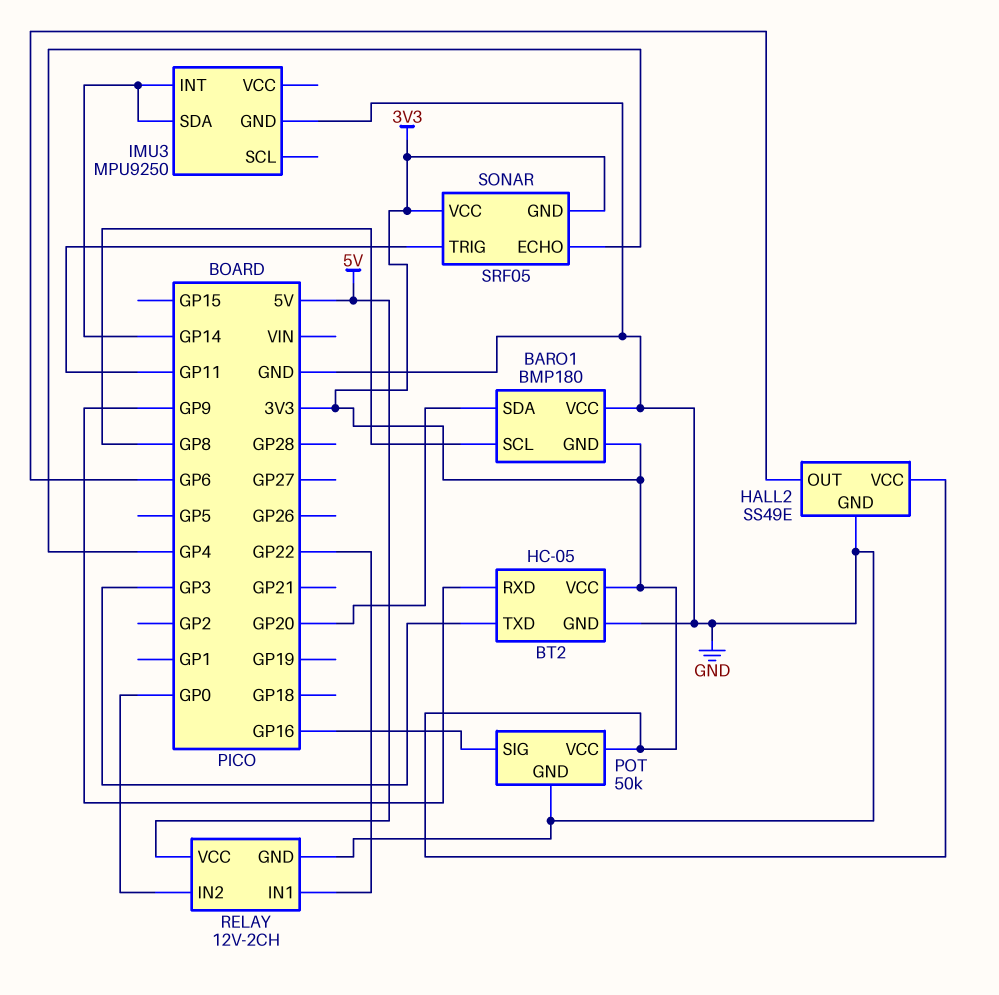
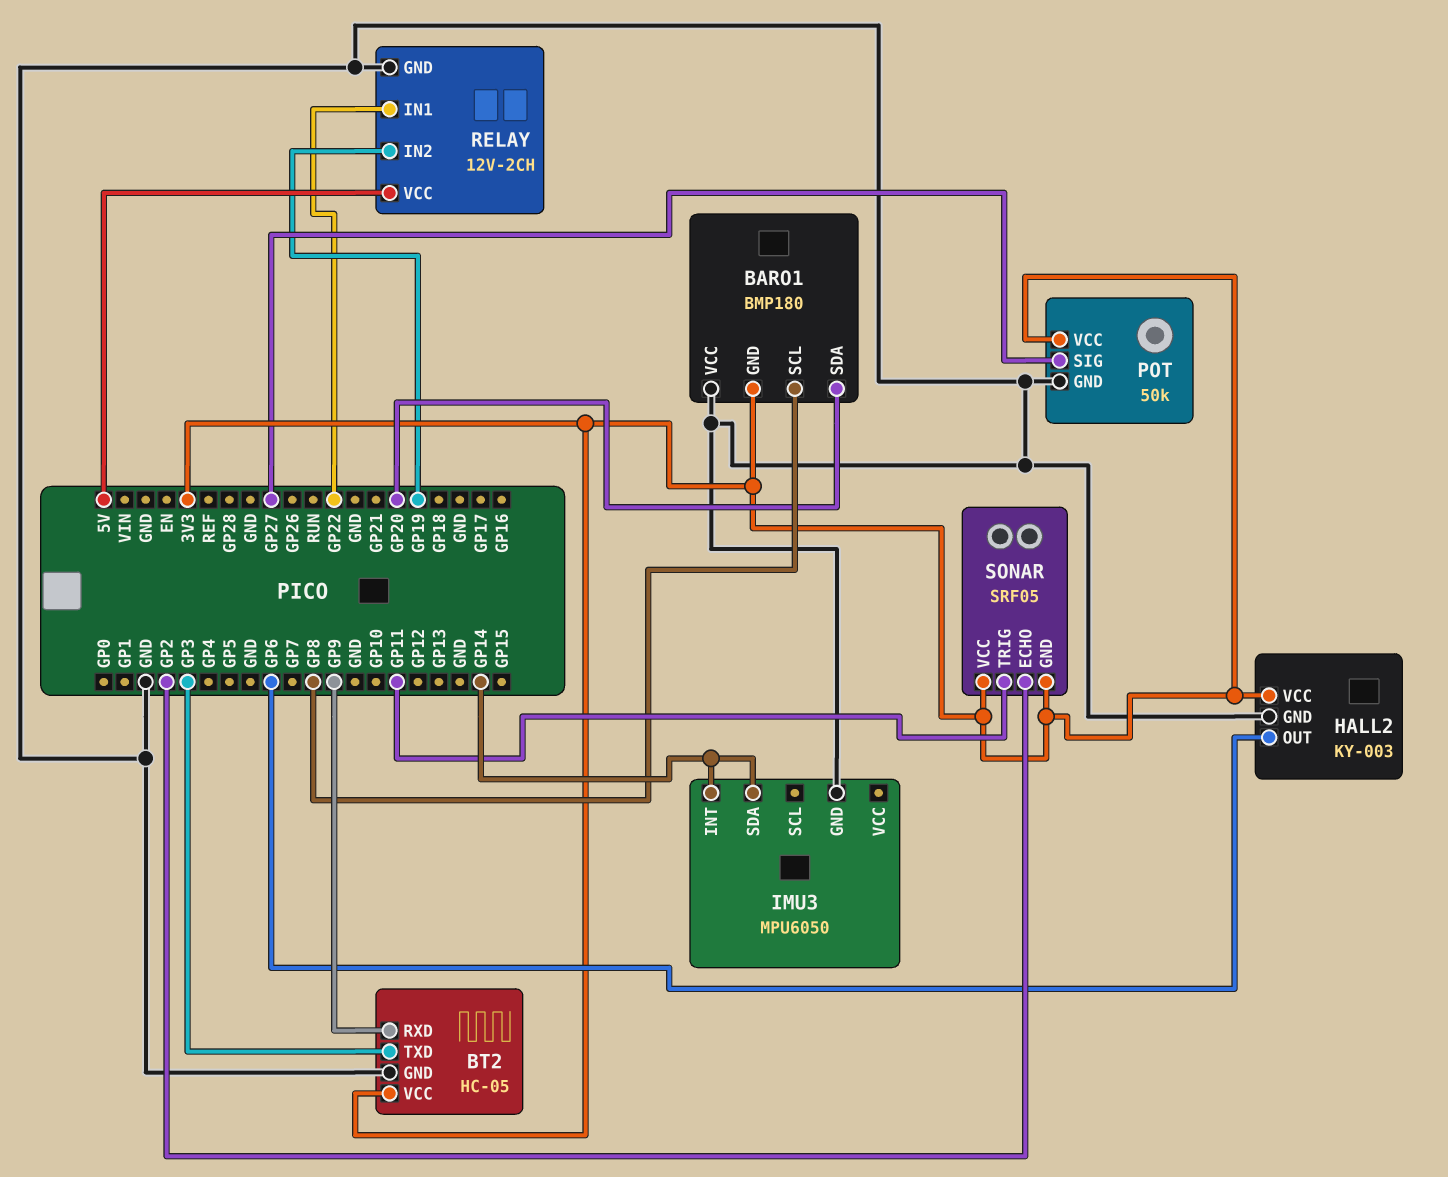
HALL2: SS49E -> KY-003
IMU3: MPU9250 -> MPU6050
POT pin SIG: GP16 -> GP27
RELAY pin IN2: GP0 -> GP19
SONAR pin ECHO: GP4 -> GP2

